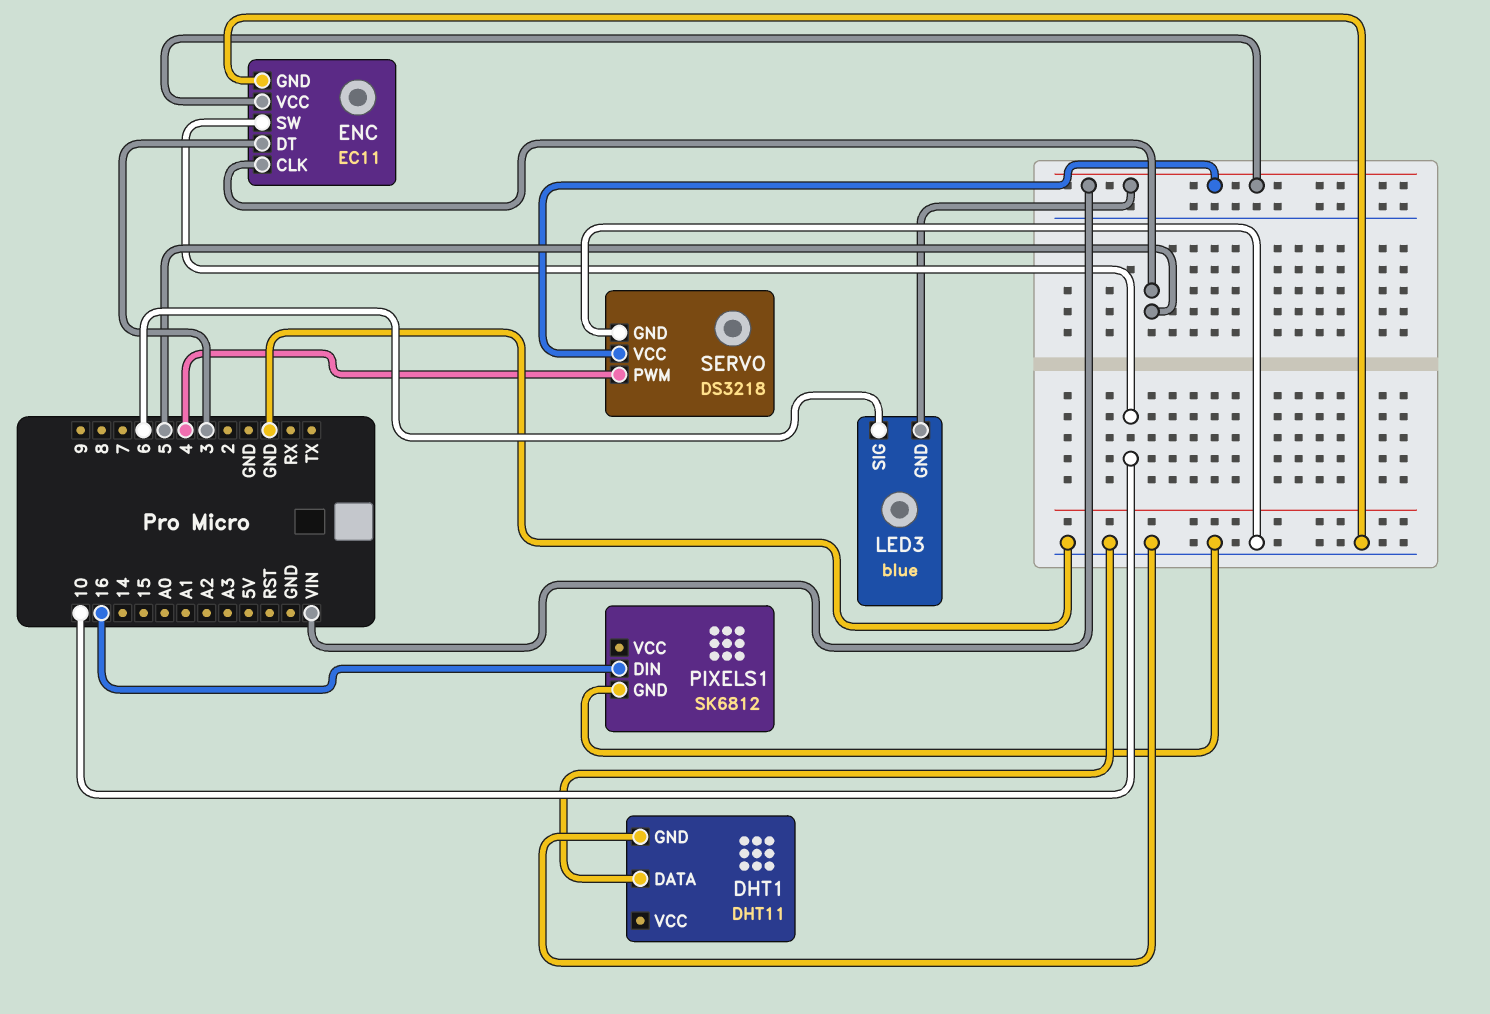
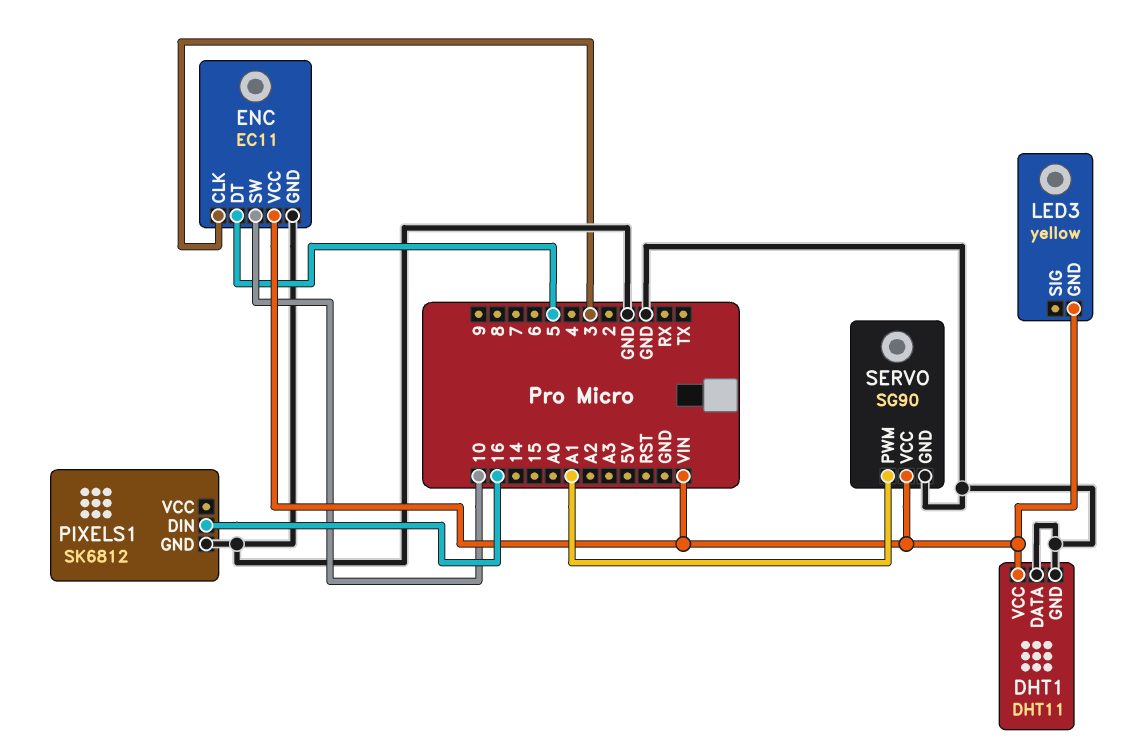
DHT1 pin VCC: none -> VIN
ENC pin CLK: 5 -> 3
ENC pin DT: 3 -> 5
LED3: blue -> yellow
LED3 pin SIG: 6 -> none
SERVO: DS3218 -> SG90
SERVO pin PWM: 4 -> A1

